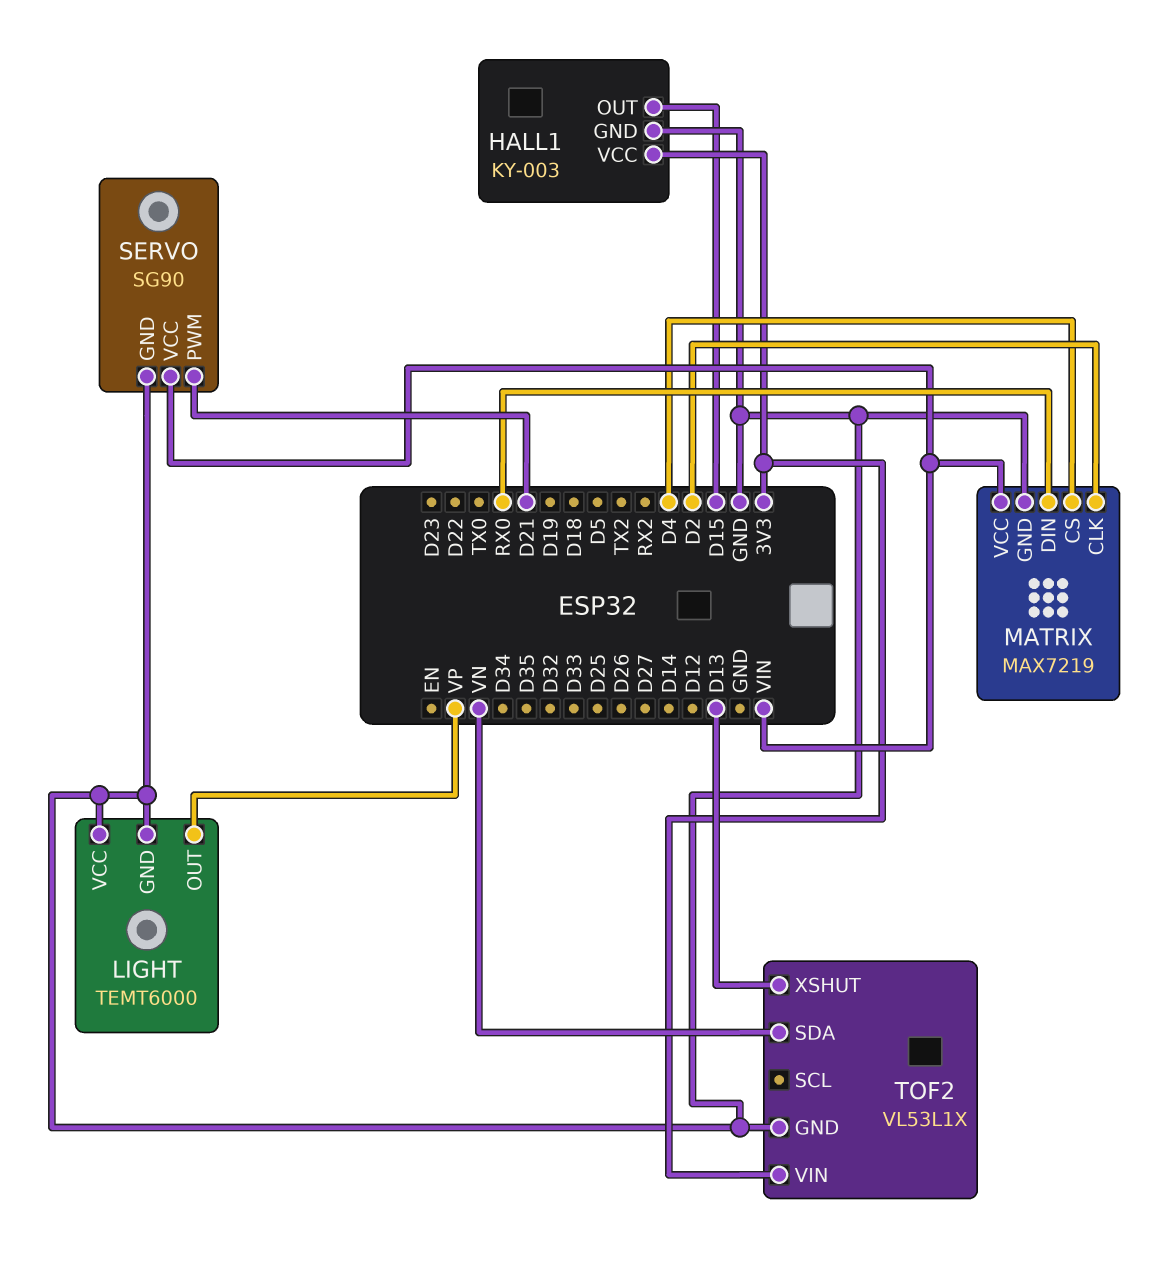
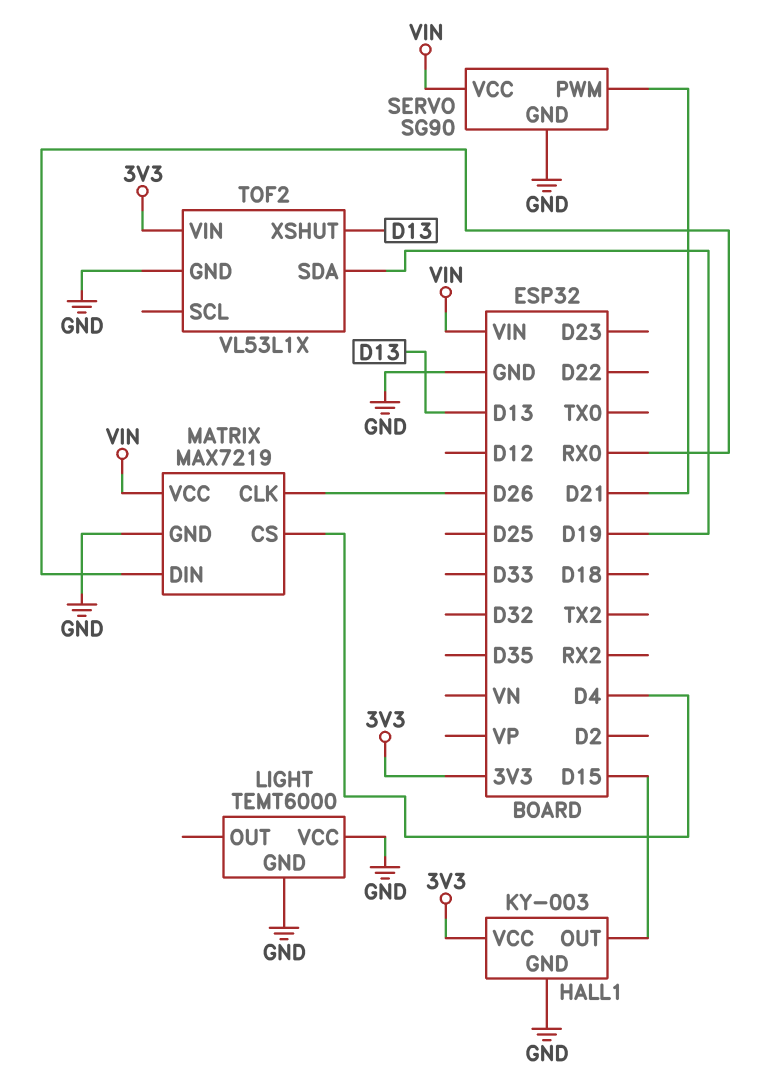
LIGHT pin OUT: VP -> none
MATRIX pin CLK: D2 -> D26
TOF2 pin SDA: VN -> D19

